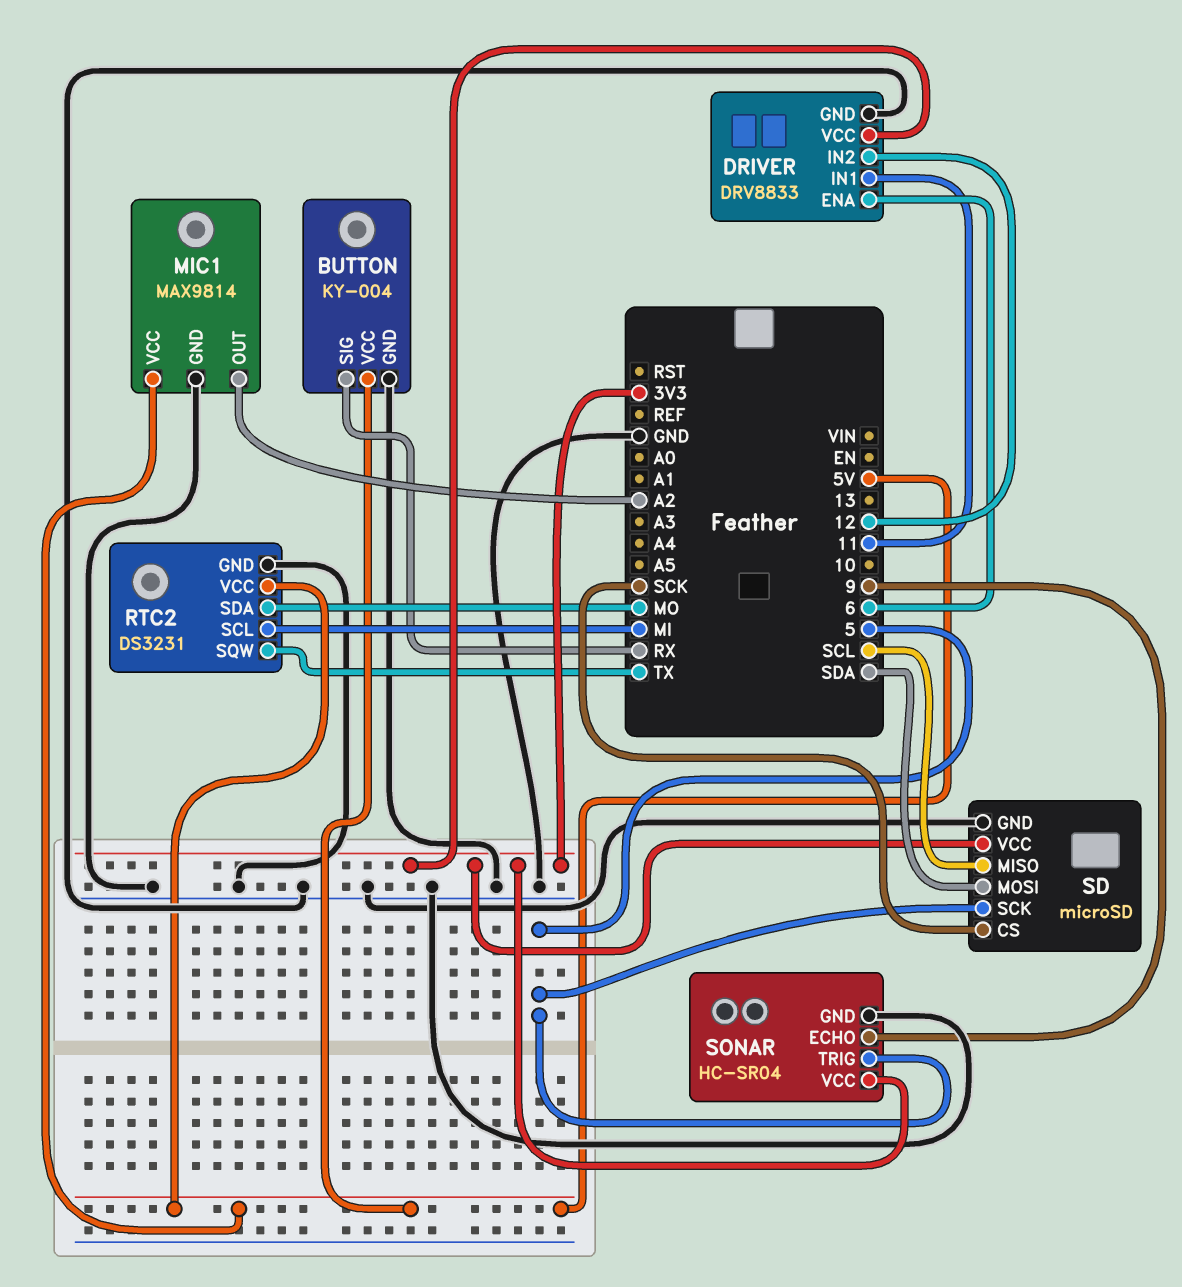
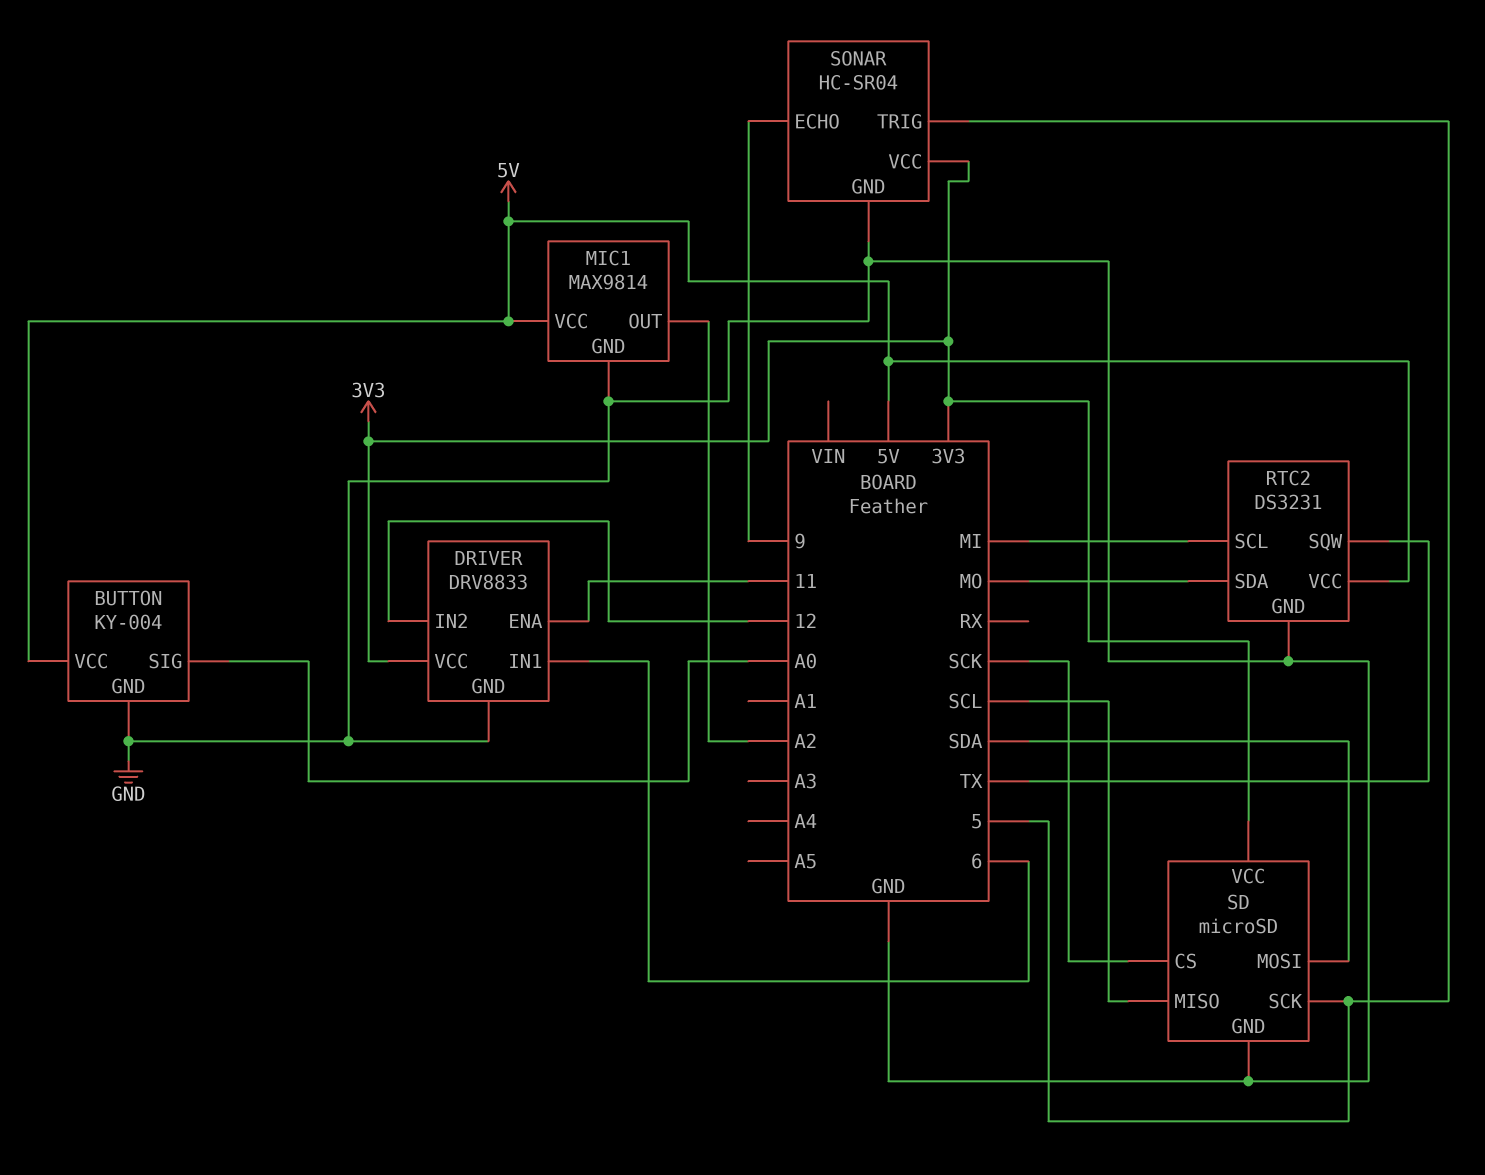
BUTTON pin SIG: RX -> A0
DRIVER pin ENA: 6 -> 11
DRIVER pin IN1: 11 -> 6

